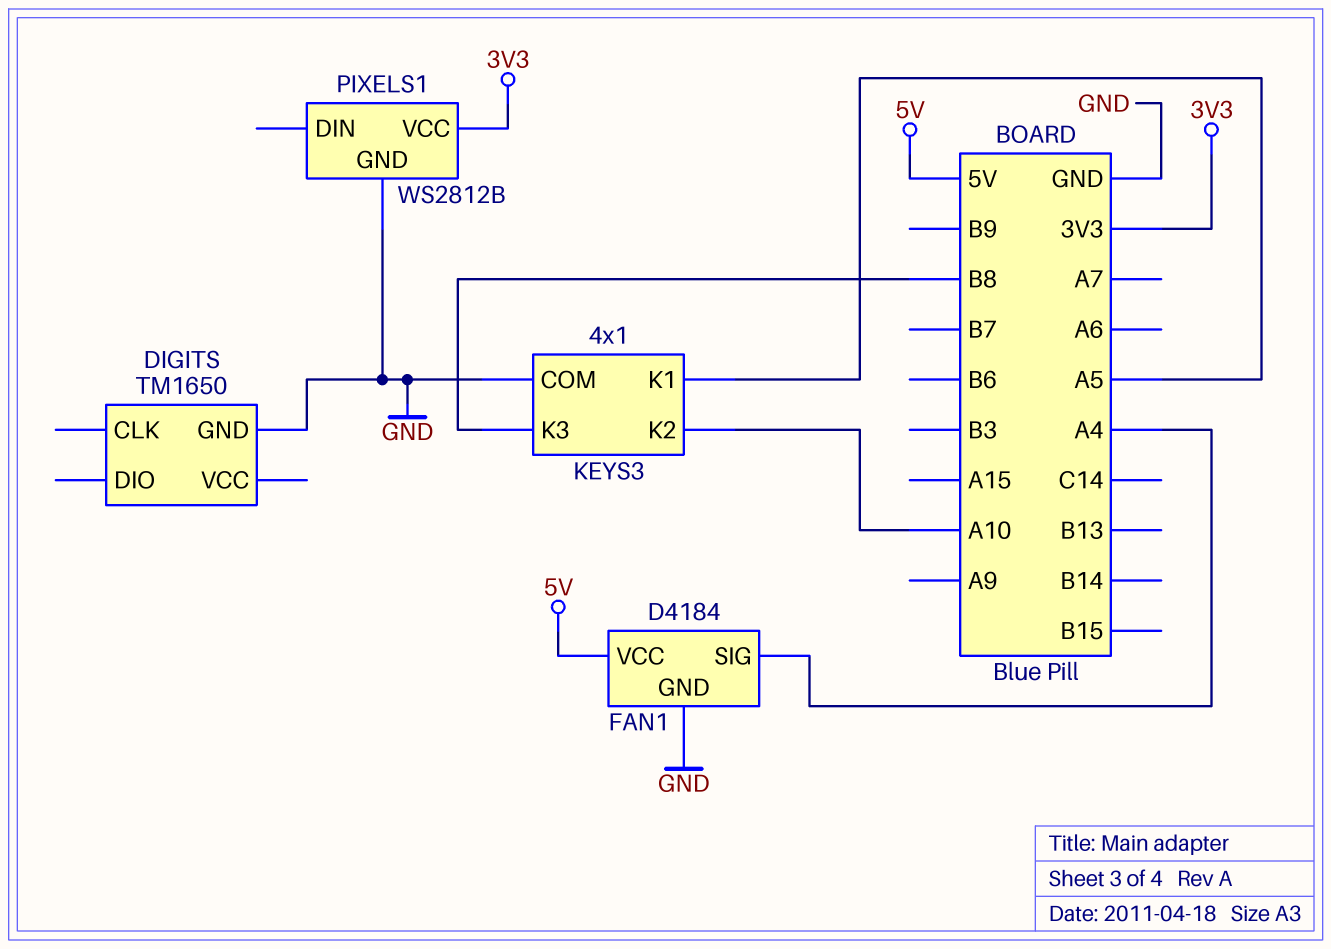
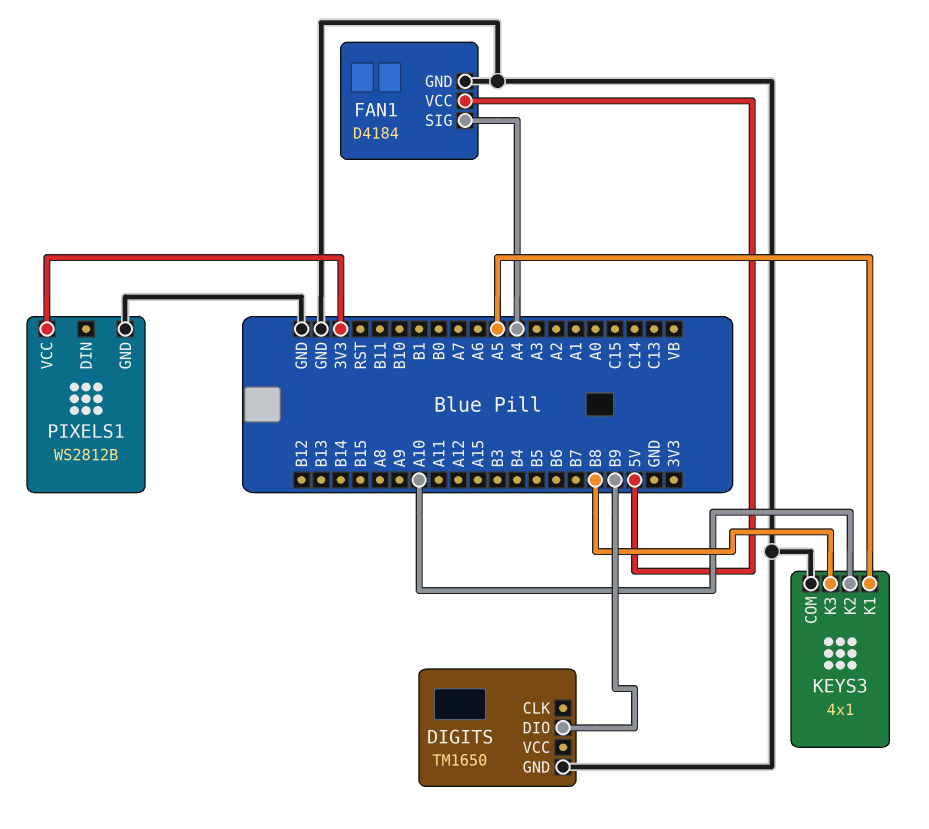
DIGITS pin DIO: none -> B9

